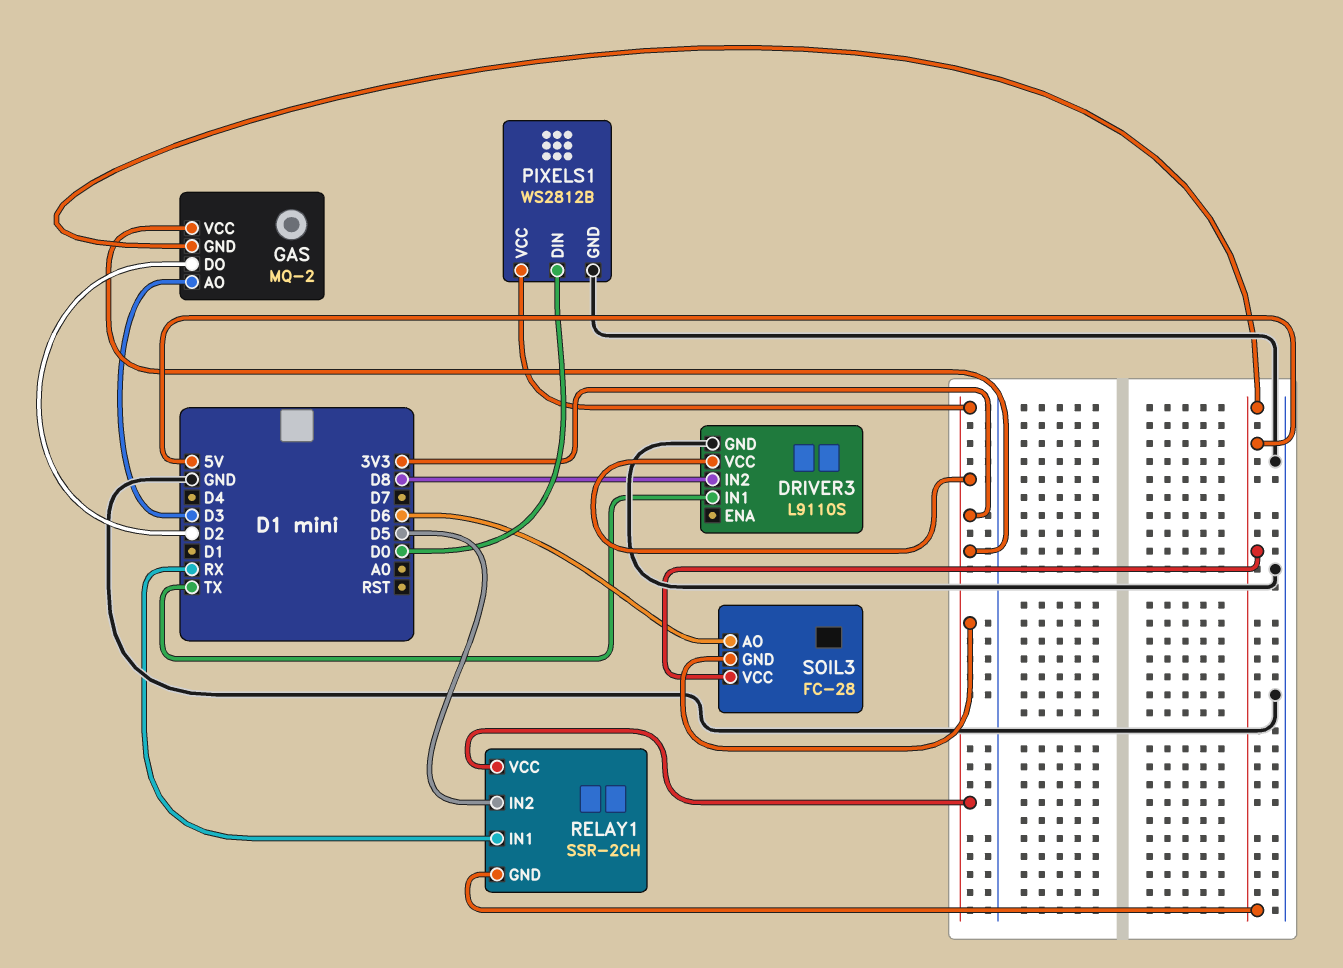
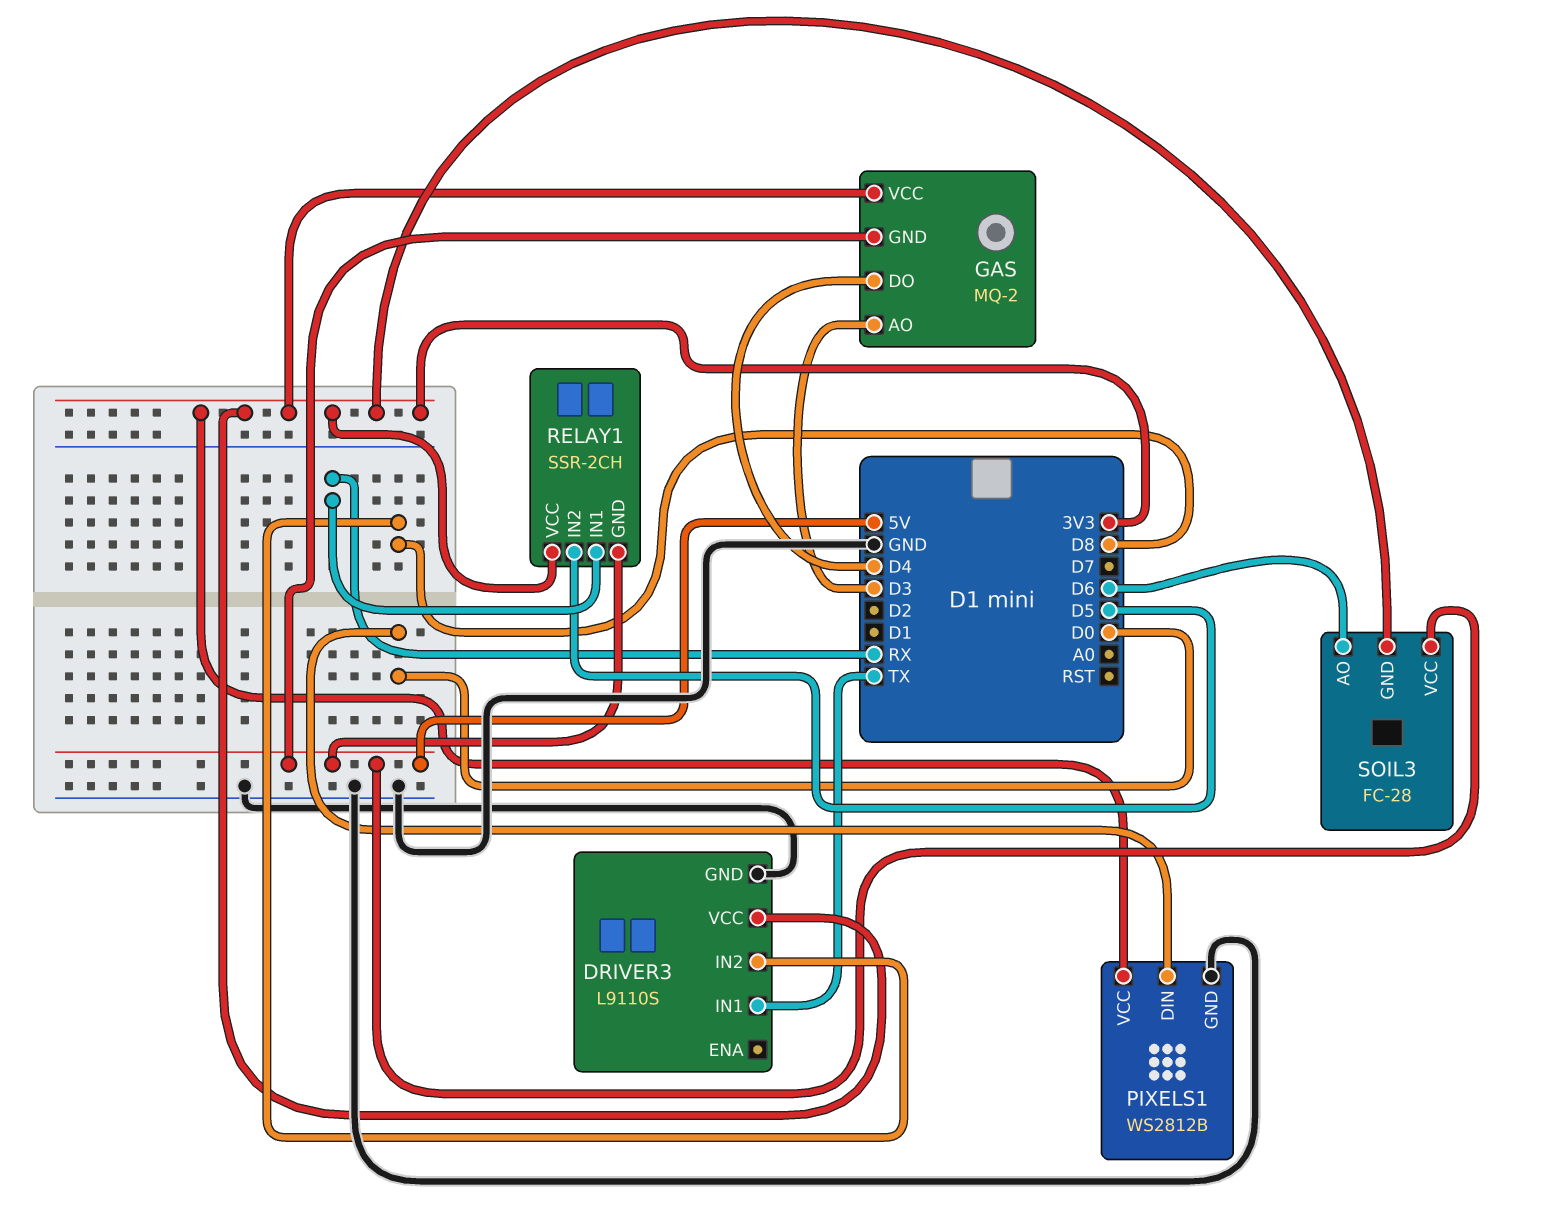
GAS pin DO: D2 -> D4

